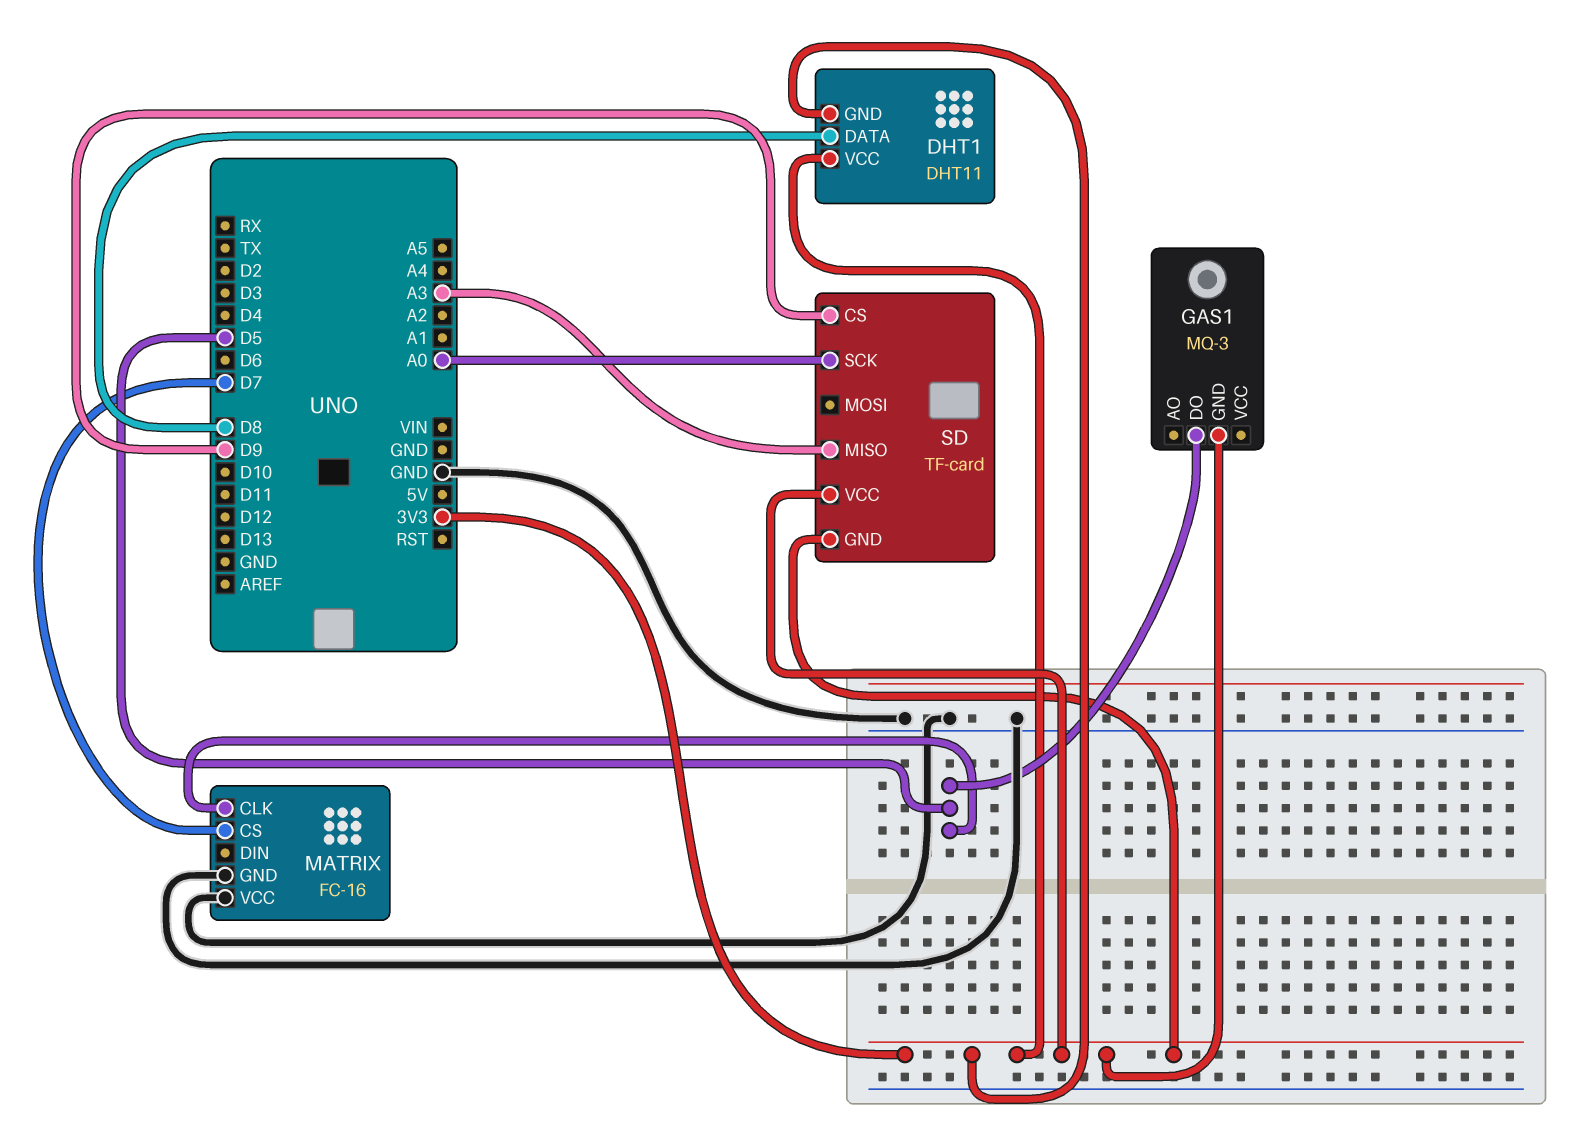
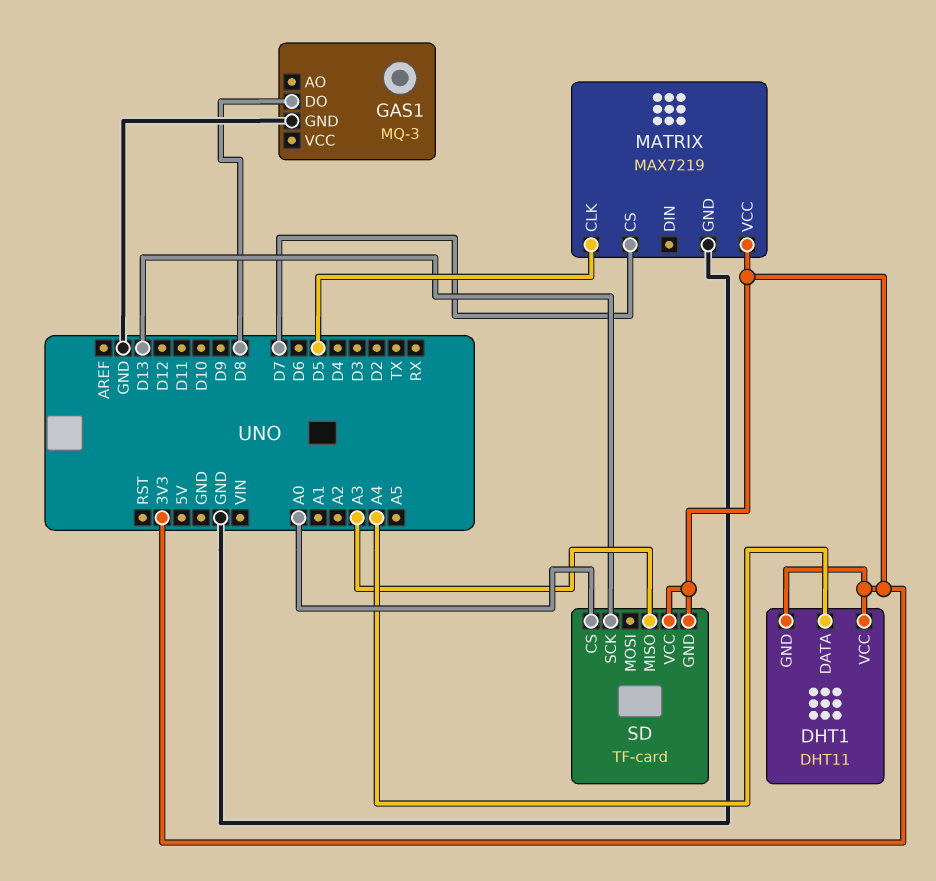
DHT1 pin DATA: D8 -> A4
GAS1 pin DO: D5 -> D8
GAS1 pin GND: 3V3 -> GND
MATRIX: FC-16 -> MAX7219
MATRIX pin VCC: GND -> 3V3
SD pin CS: D9 -> A0
SD pin SCK: A0 -> D13

